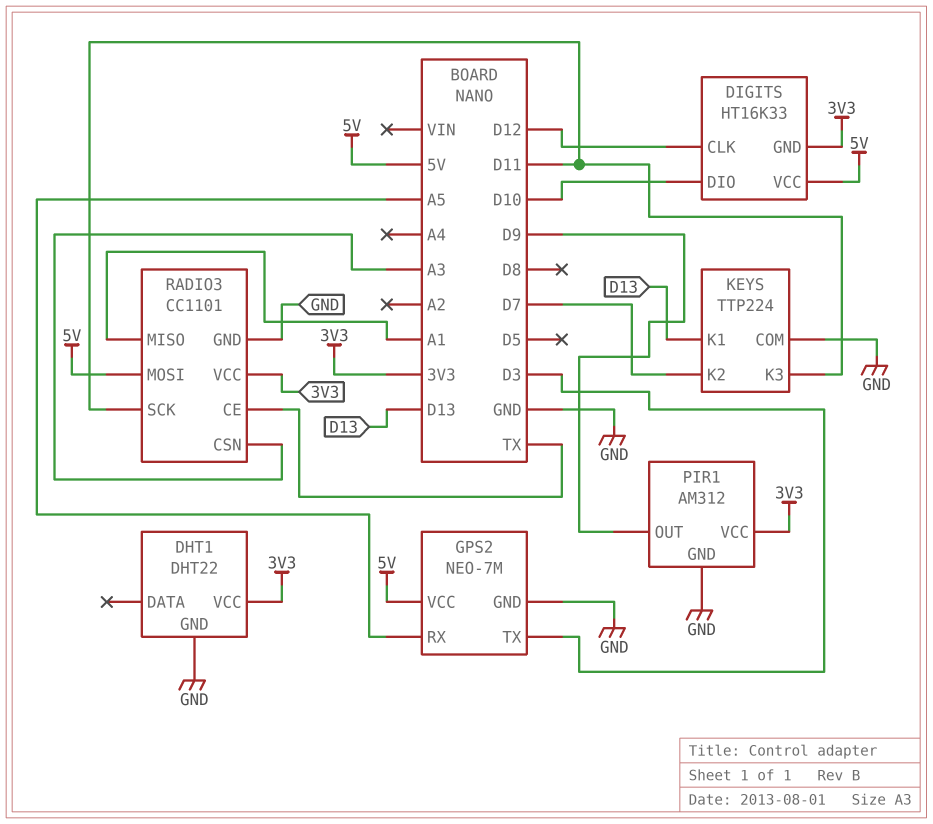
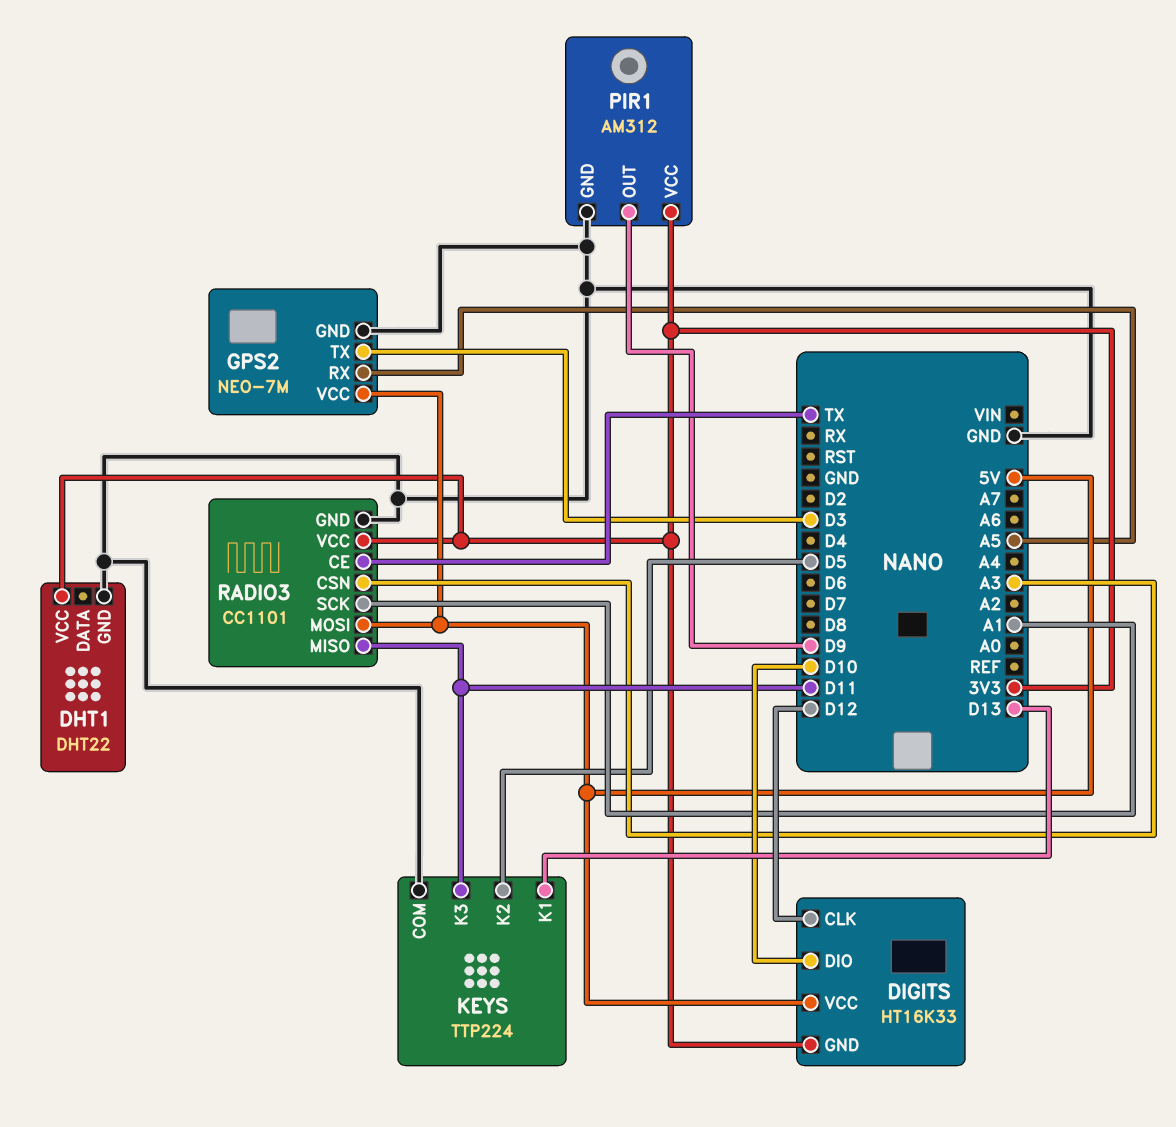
KEYS pin K2: D7 -> D5
RADIO3 pin MISO: A1 -> D11
RADIO3 pin SCK: D11 -> A1

